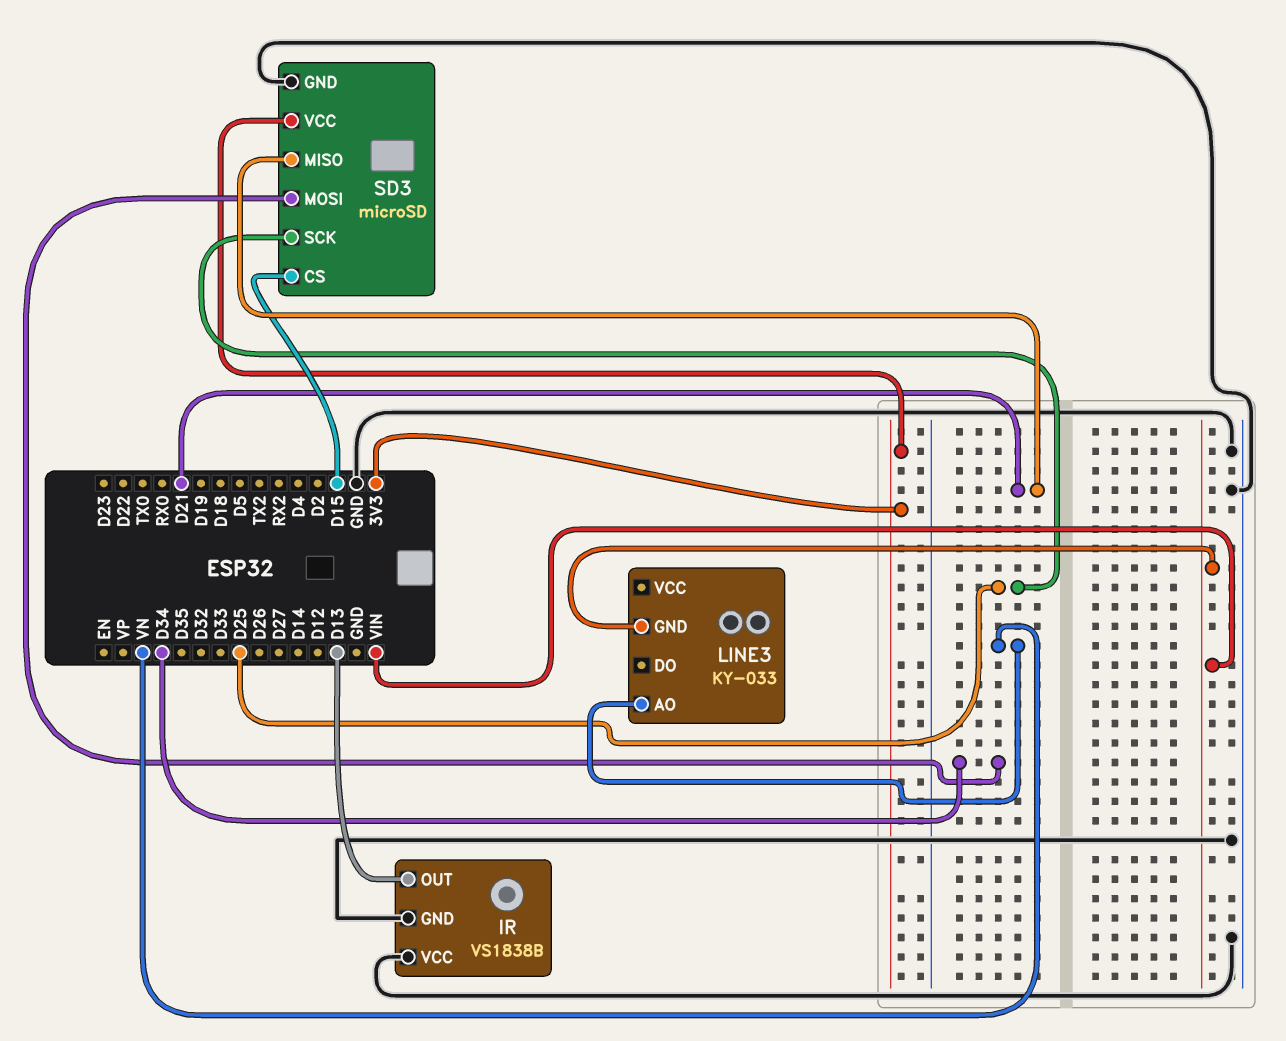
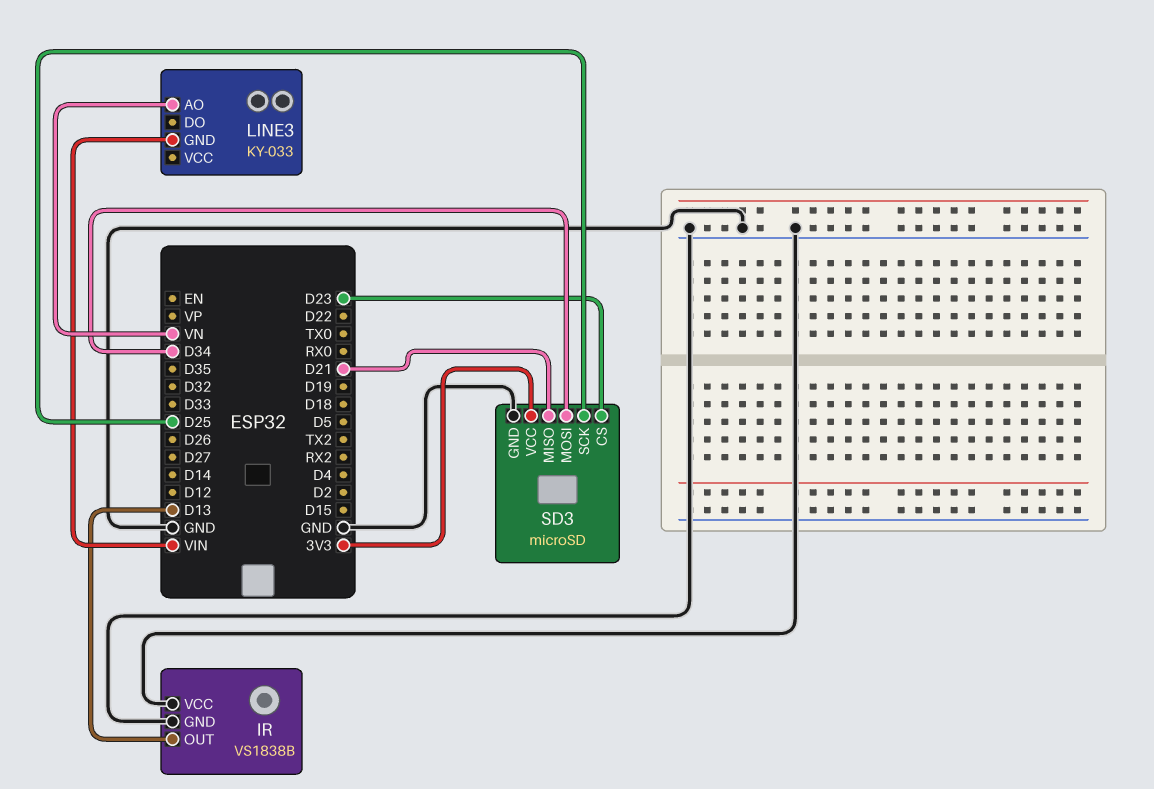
SD3 pin CS: D15 -> D23

